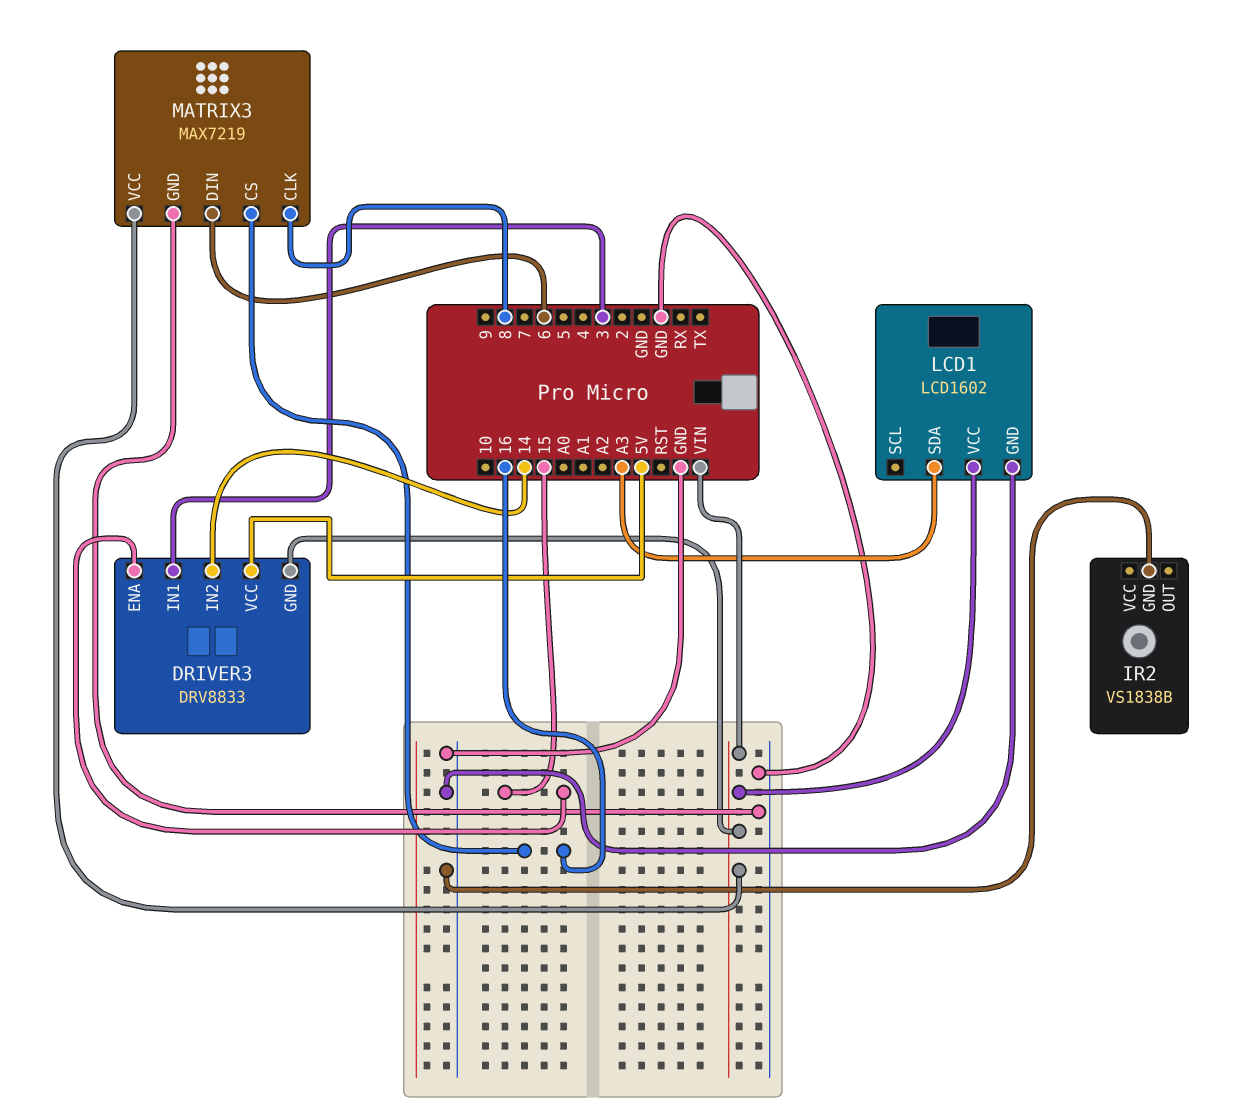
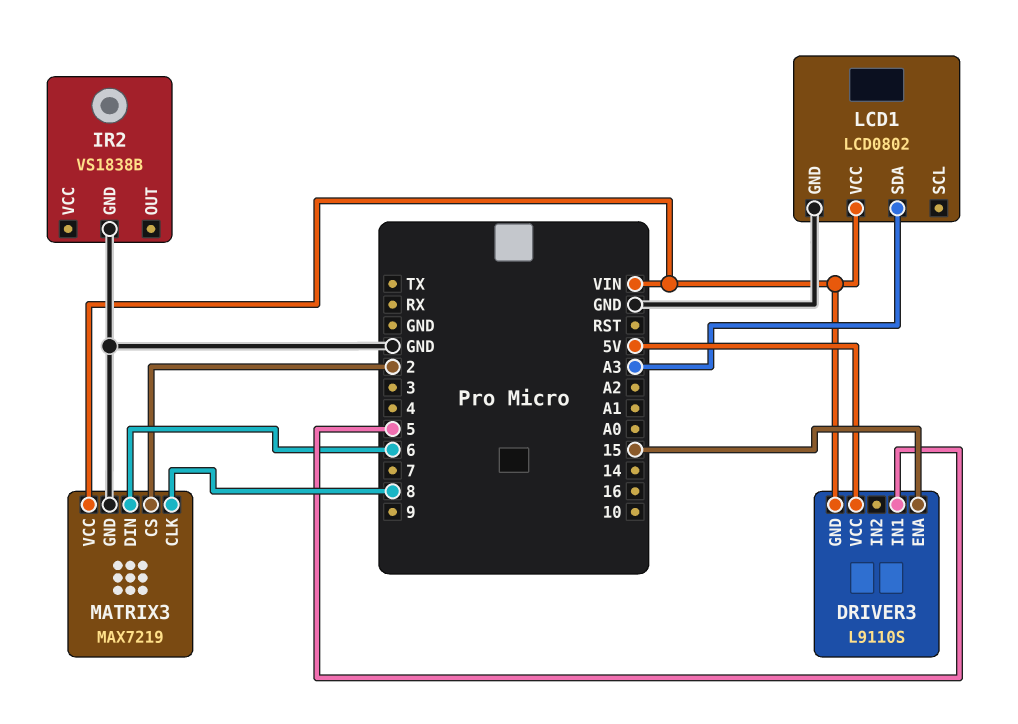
DRIVER3: DRV8833 -> L9110S
DRIVER3 pin IN1: 3 -> 5
DRIVER3 pin IN2: 14 -> none
LCD1: LCD1602 -> LCD0802
MATRIX3 pin CS: 16 -> 2

